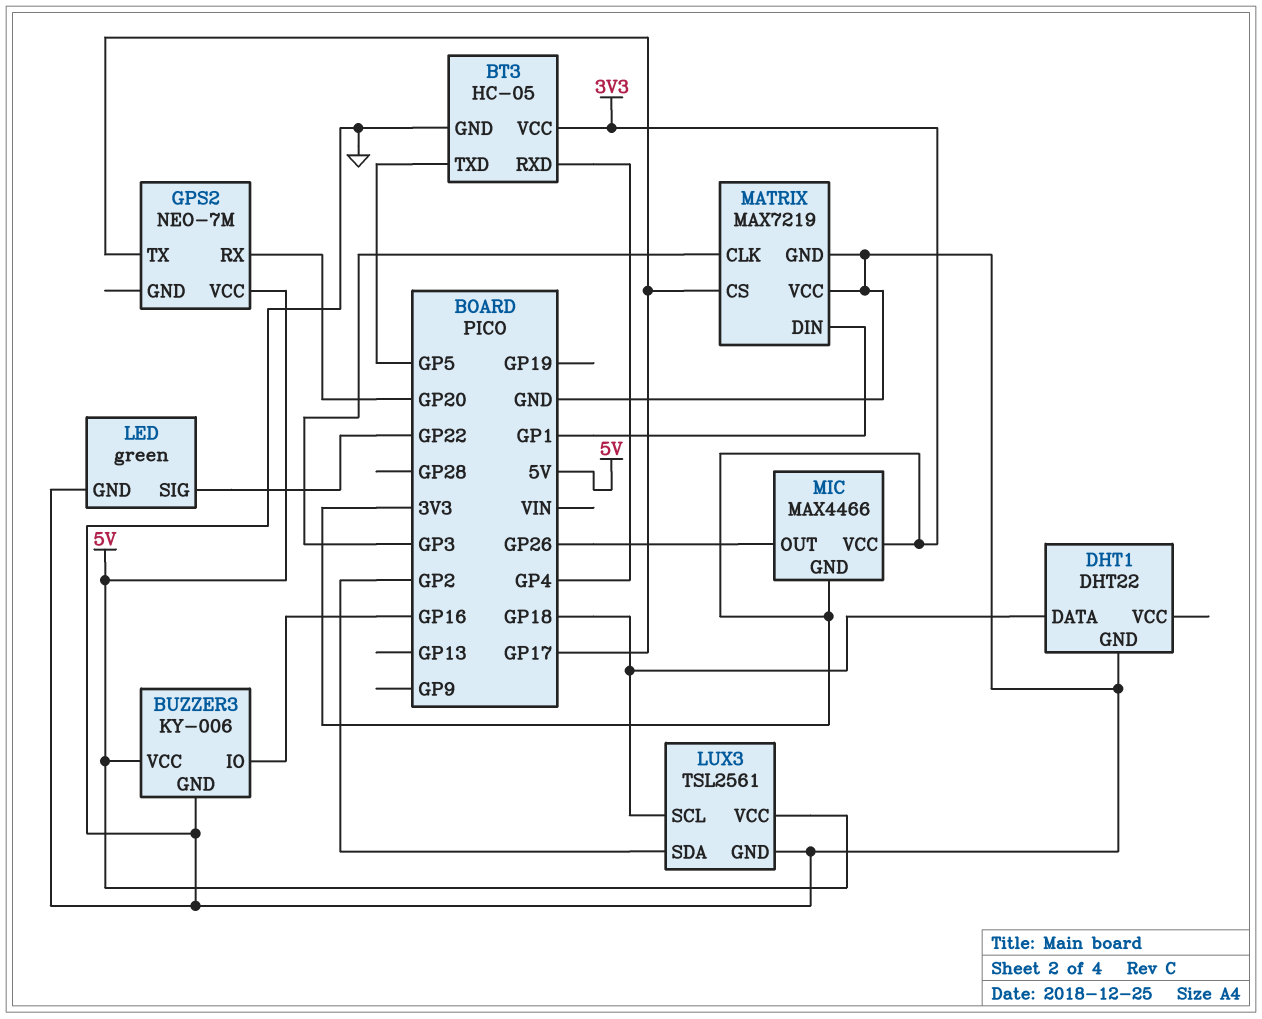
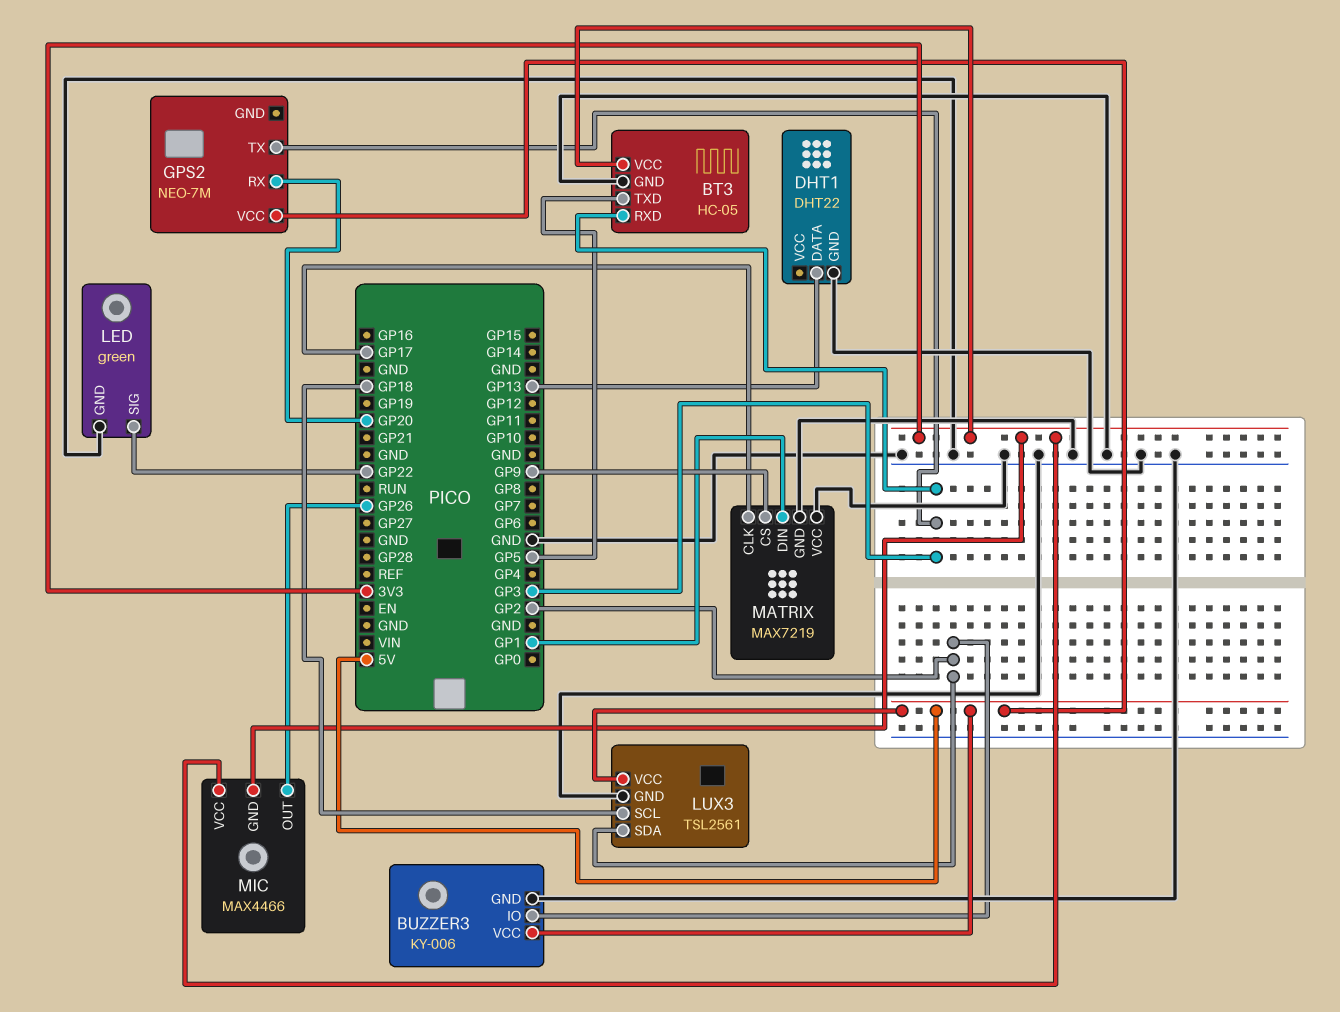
BT3 pin RXD: GP4 -> GP3
BUZZER3 pin IO: GP16 -> GP2
DHT1 pin DATA: GP18 -> GP13
GPS2 pin TX: GP17 -> GP3
MATRIX pin CLK: GP3 -> GP17
MATRIX pin CS: GP17 -> GP9

